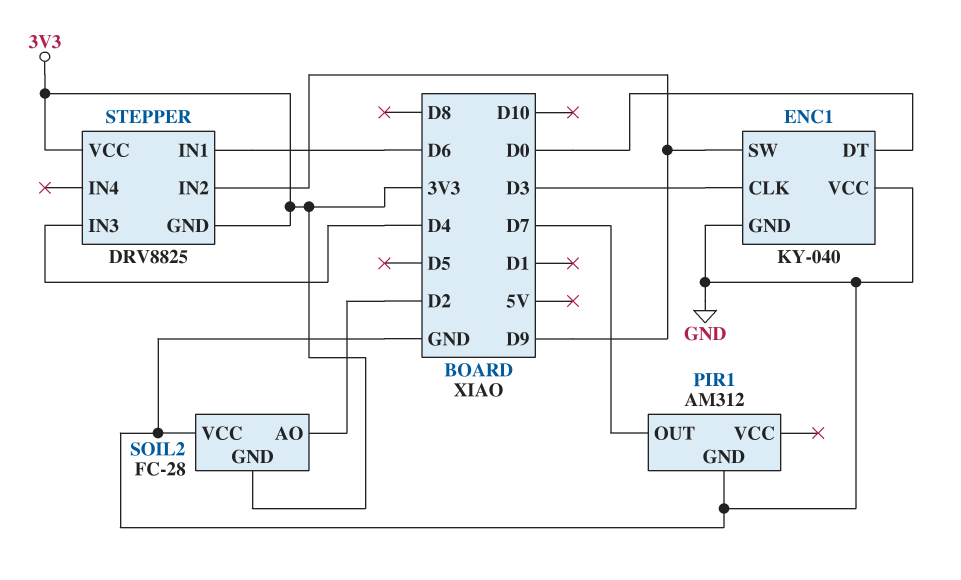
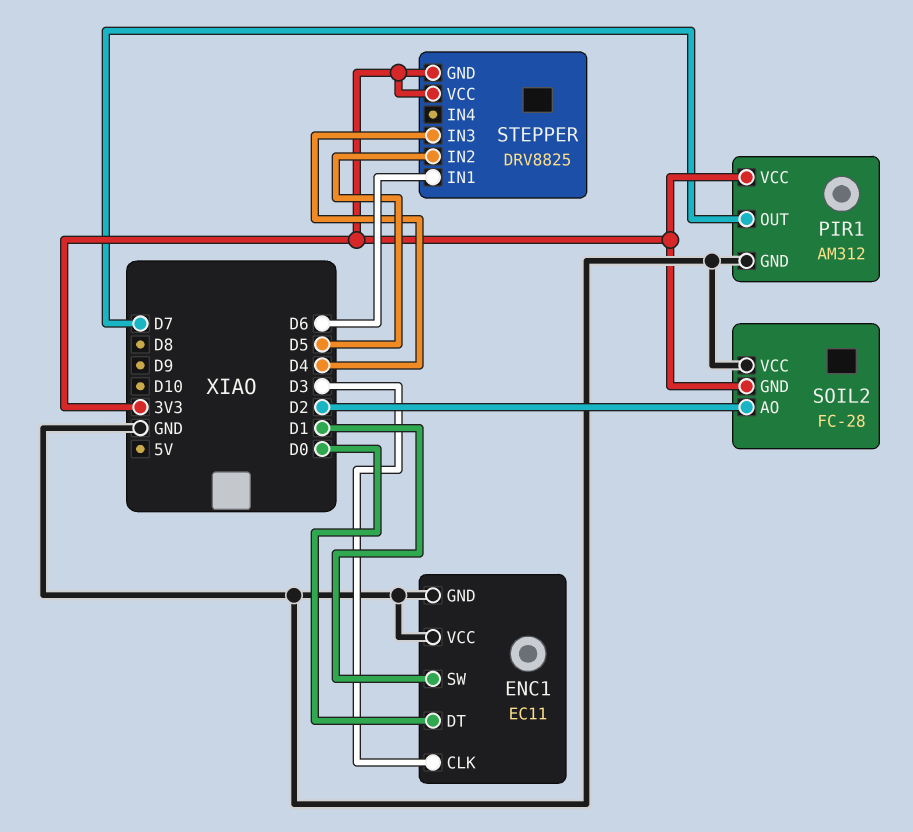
ENC1: KY-040 -> EC11
ENC1 pin SW: D9 -> D1
PIR1 pin VCC: none -> 3V3
STEPPER pin IN2: D9 -> D5

